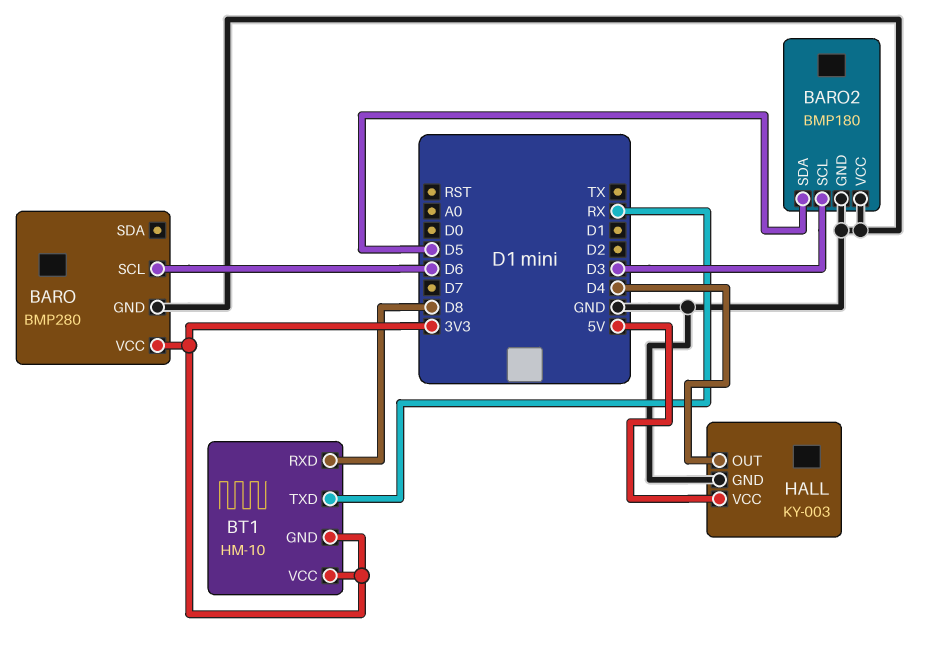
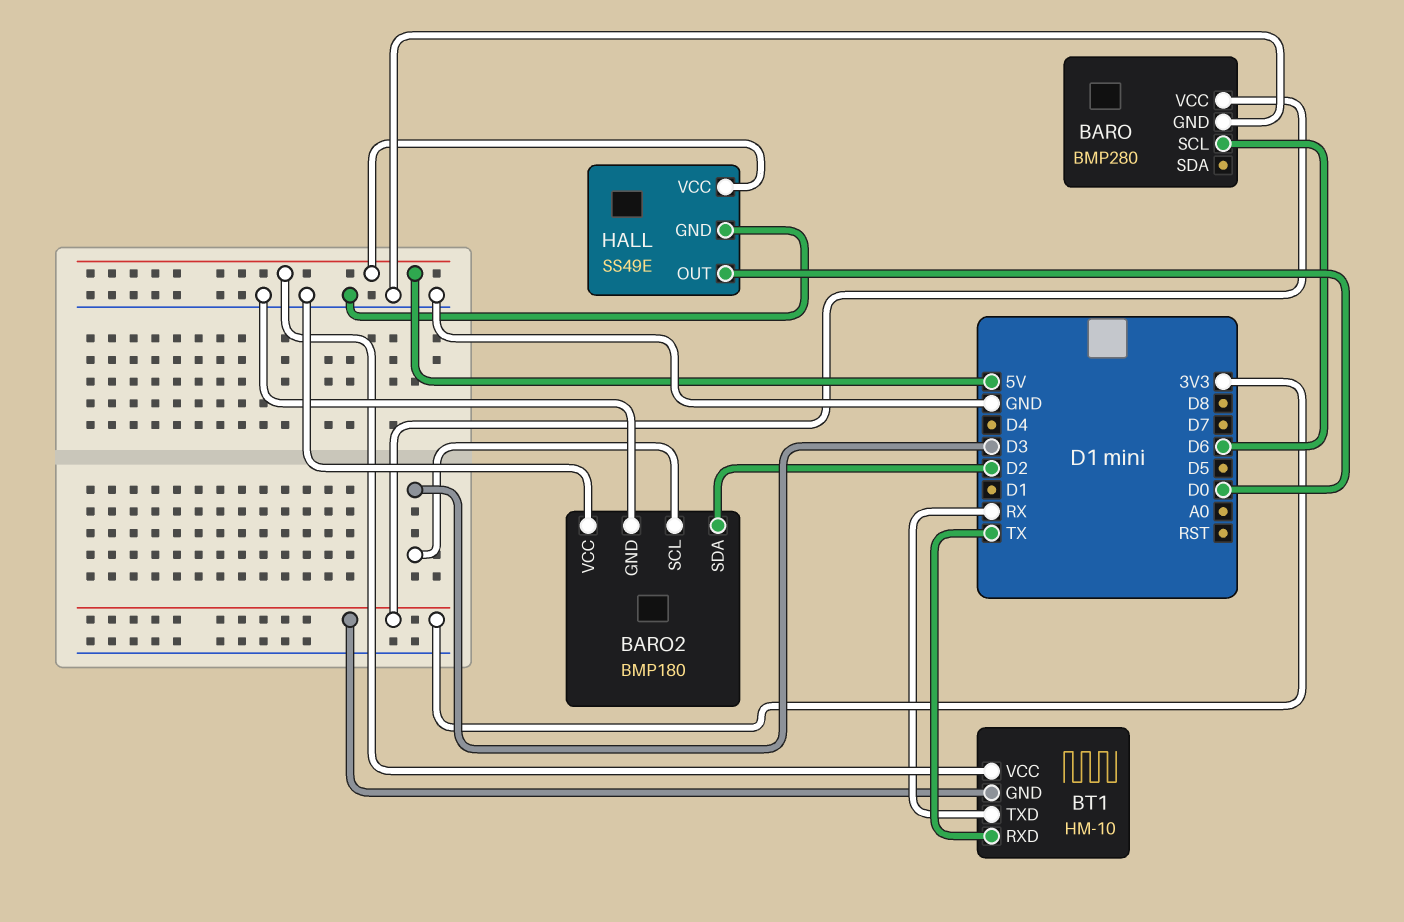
BARO2 pin SDA: D5 -> D2
BT1 pin RXD: D8 -> TX
BT1 pin VCC: 3V3 -> 5V
HALL: KY-003 -> SS49E
HALL pin OUT: D4 -> D0

